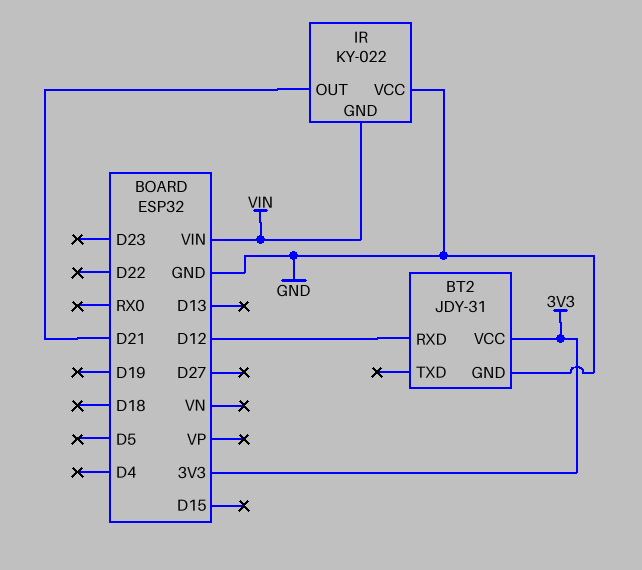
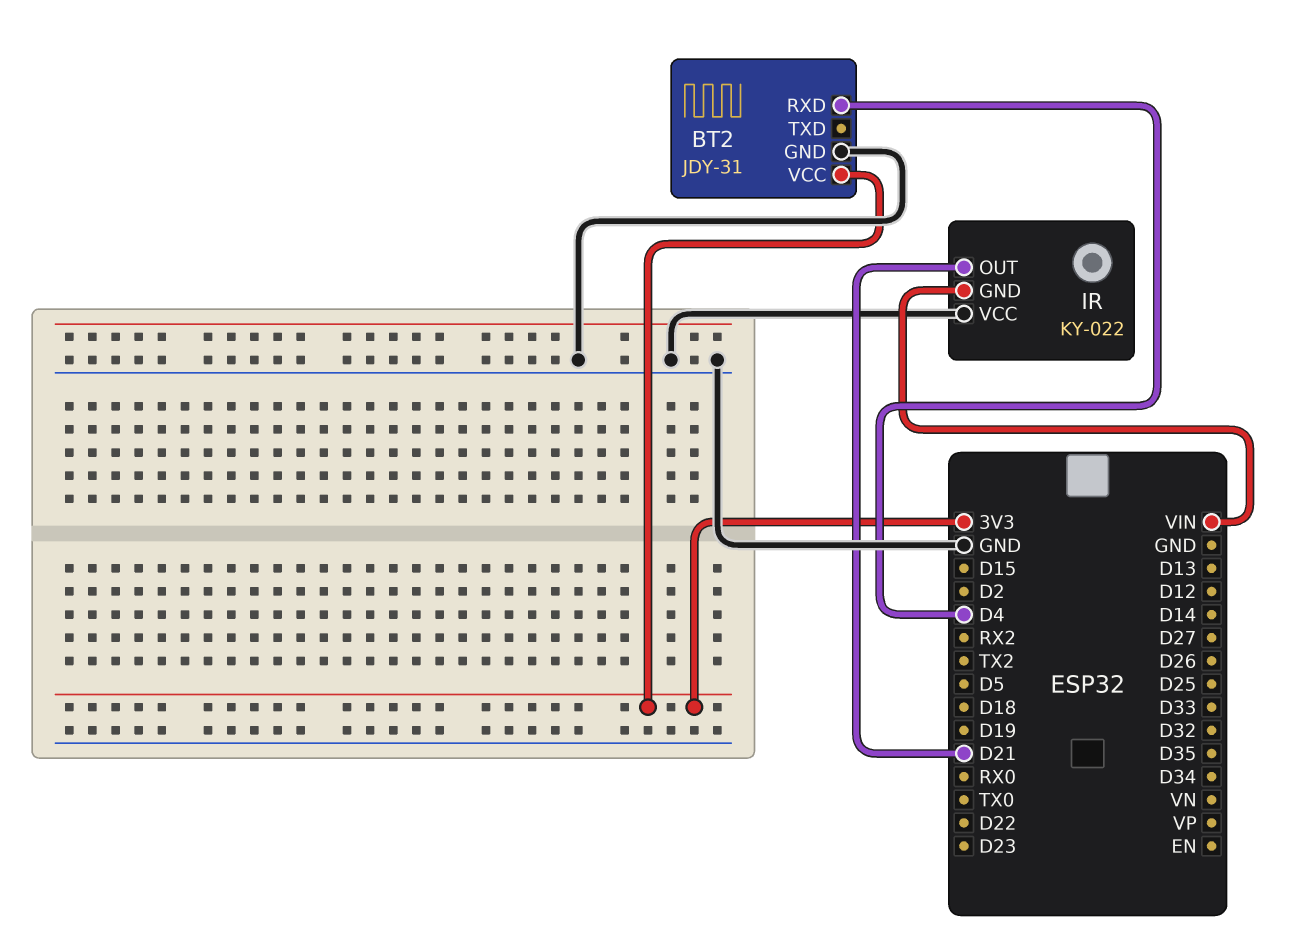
BT2 pin RXD: D12 -> D4

